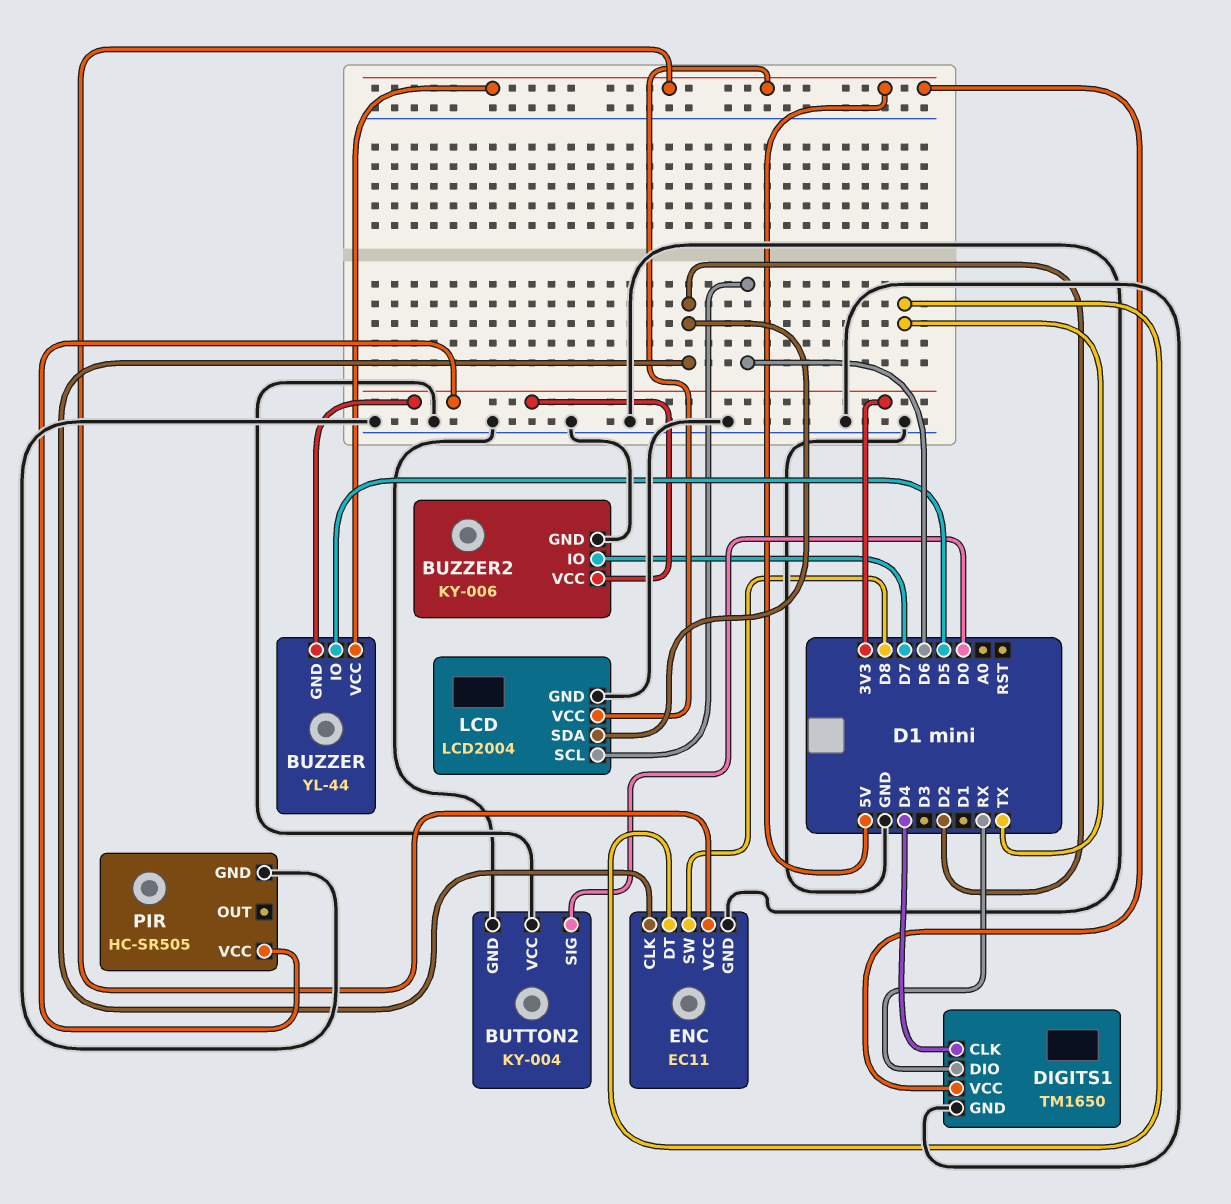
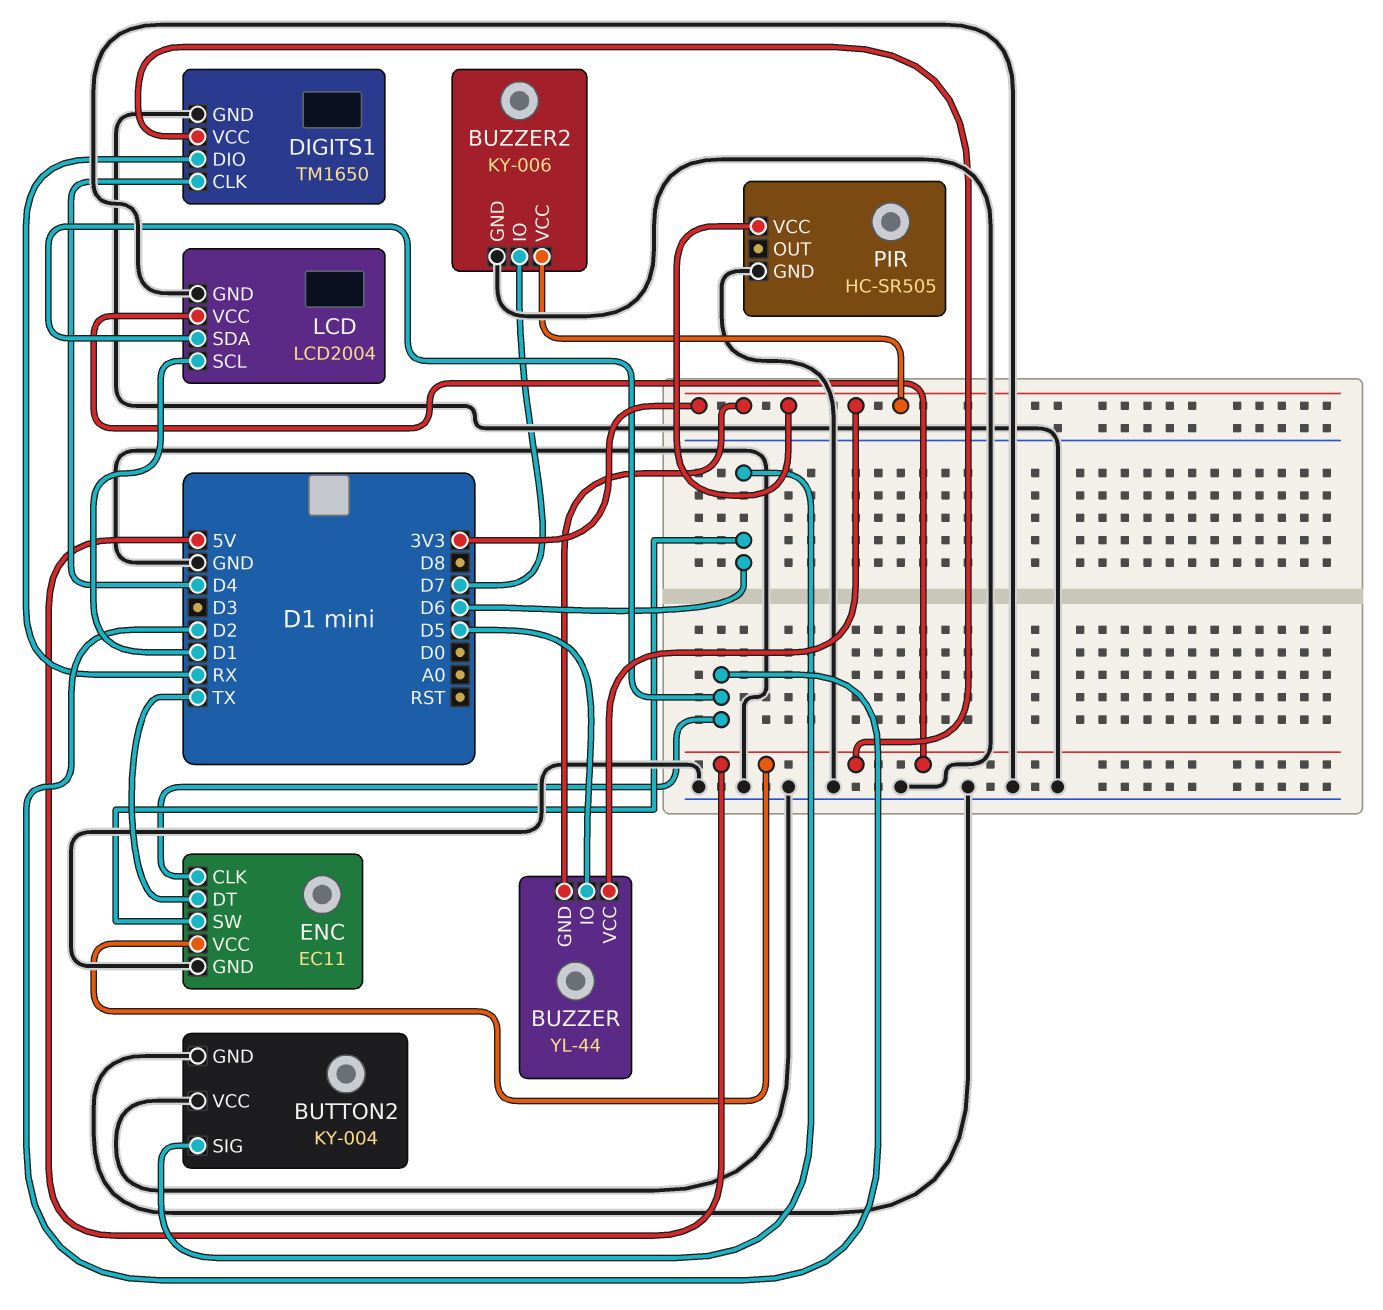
BUTTON2 pin SIG: D0 -> D6
BUZZER pin VCC: 5V -> 3V3
ENC pin SW: D8 -> D6
LCD pin SCL: D6 -> D1

